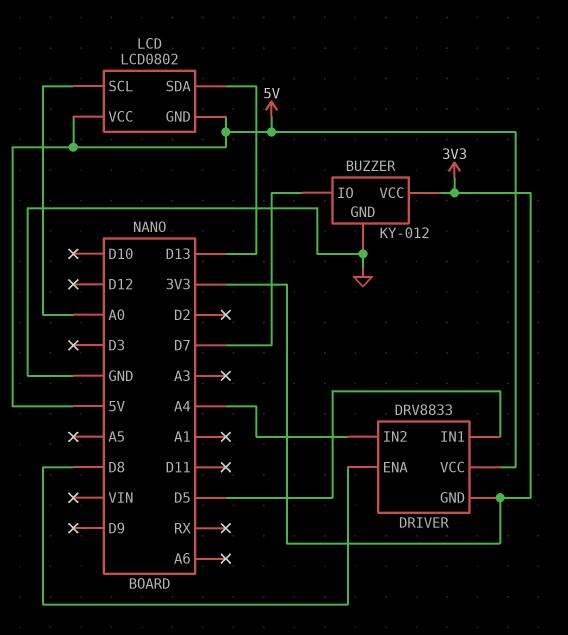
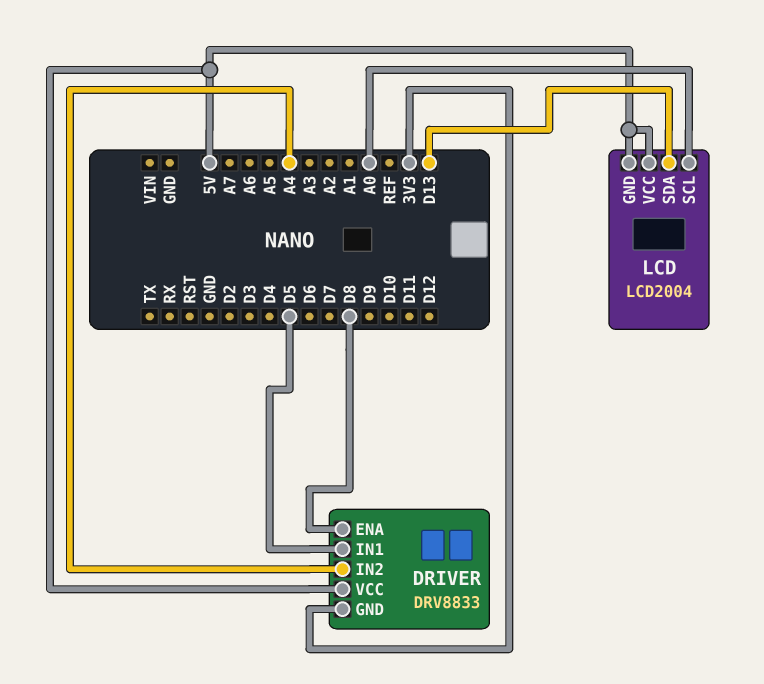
BUZZER: KY-012 -> none
BUZZER pin GND: GND -> none
BUZZER pin IO: D7 -> none
BUZZER pin VCC: 3V3 -> none
LCD: LCD0802 -> LCD2004

